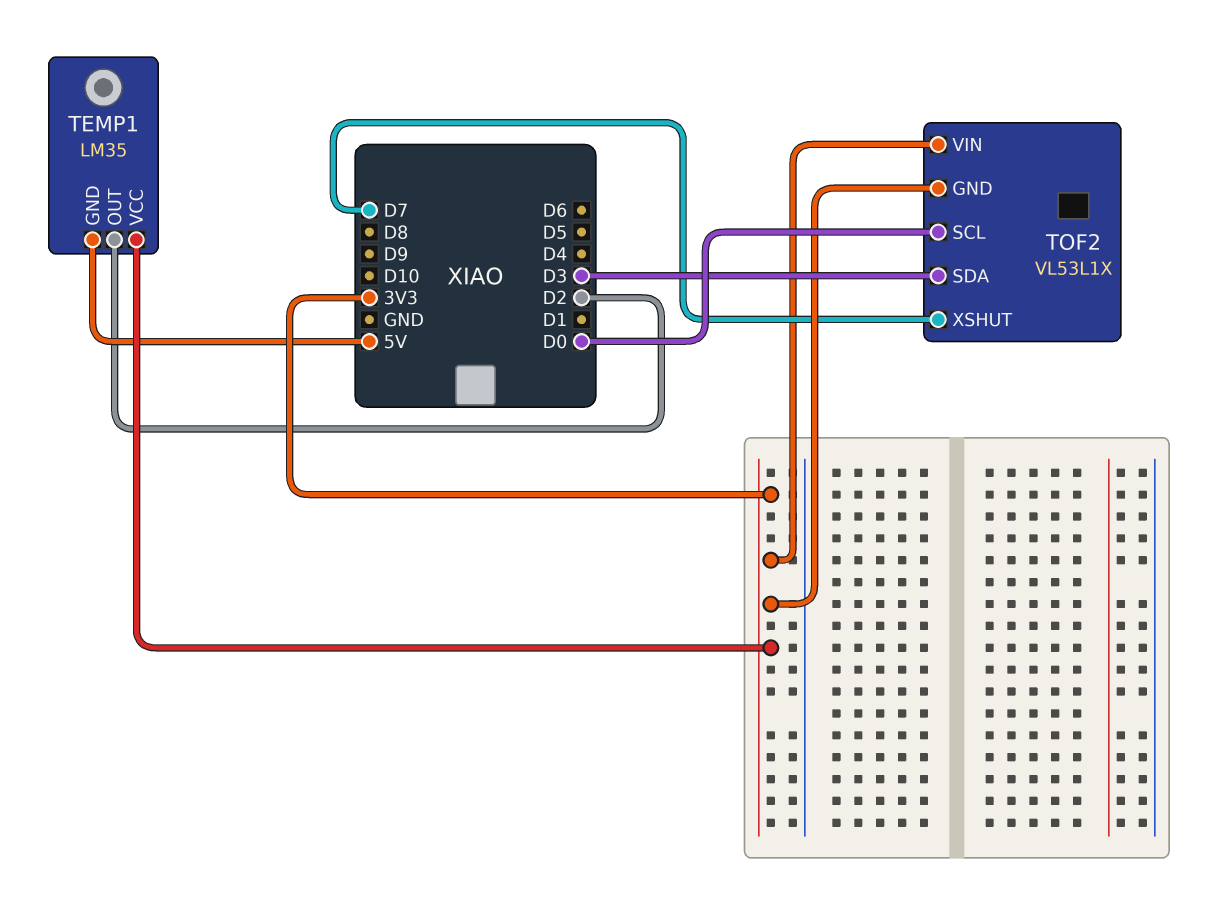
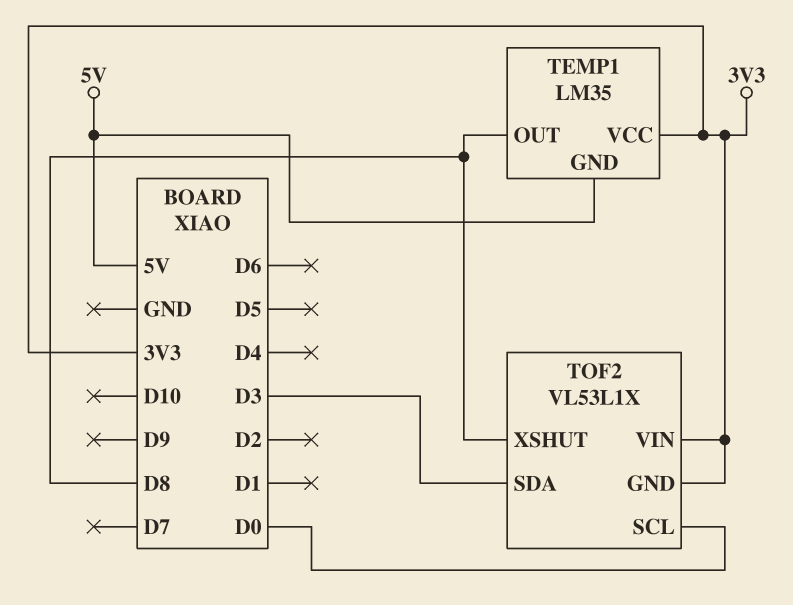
TEMP1 pin OUT: D2 -> D8
TOF2 pin XSHUT: D7 -> D8

